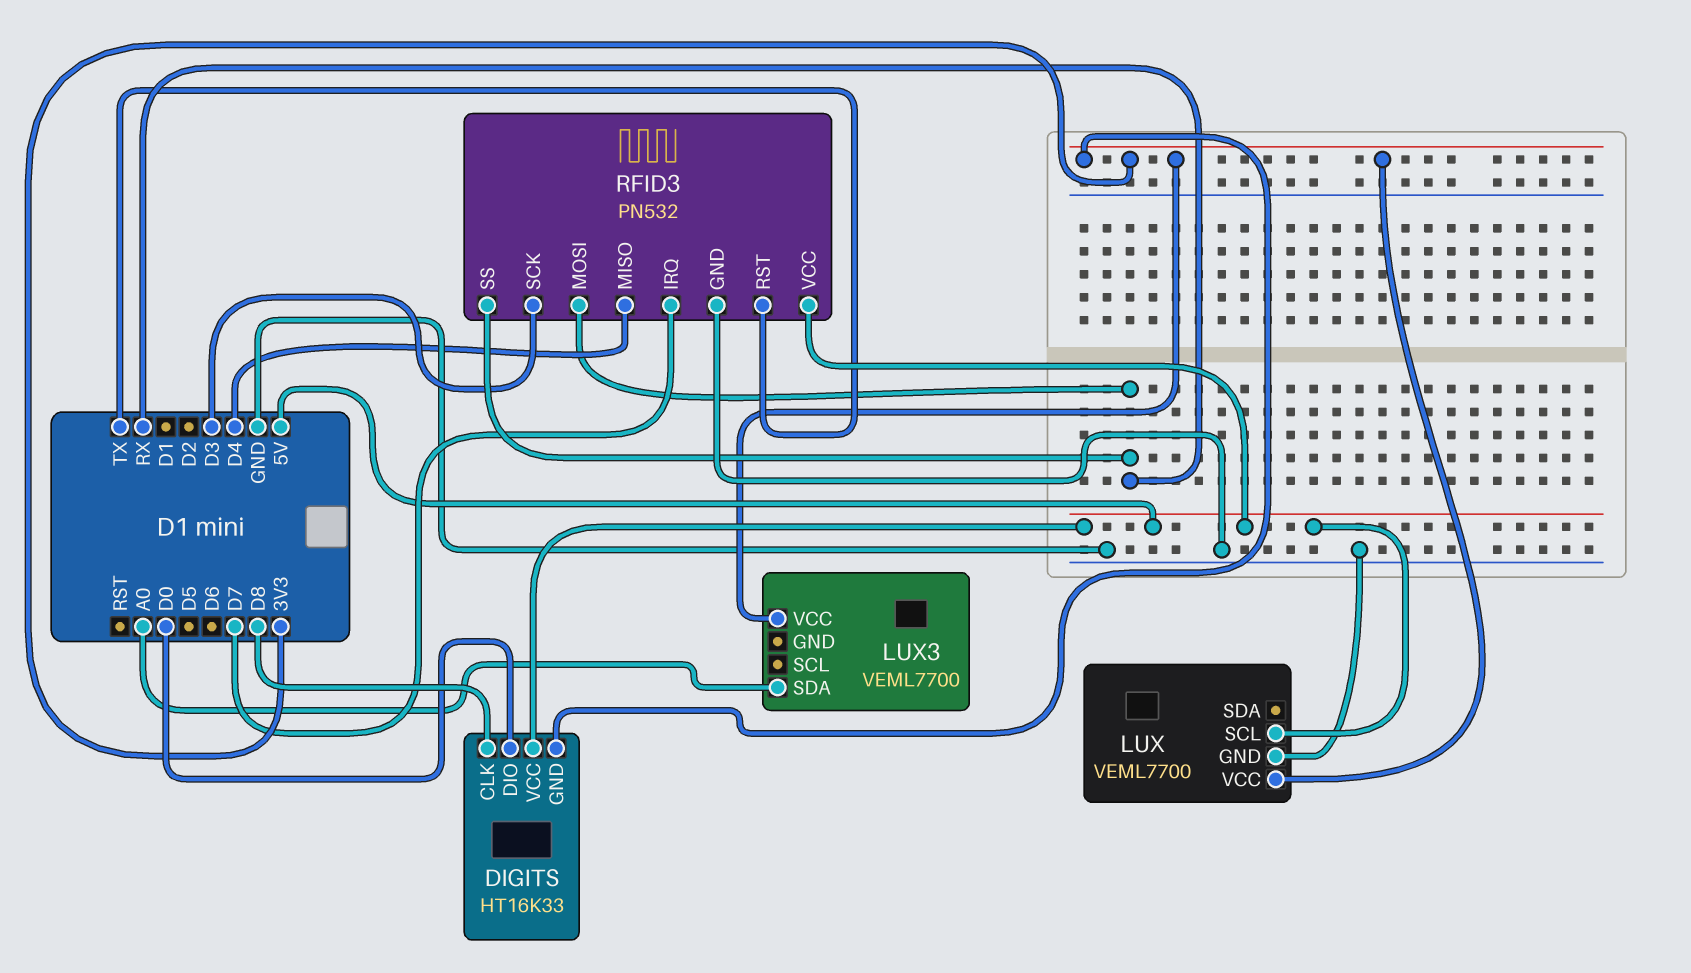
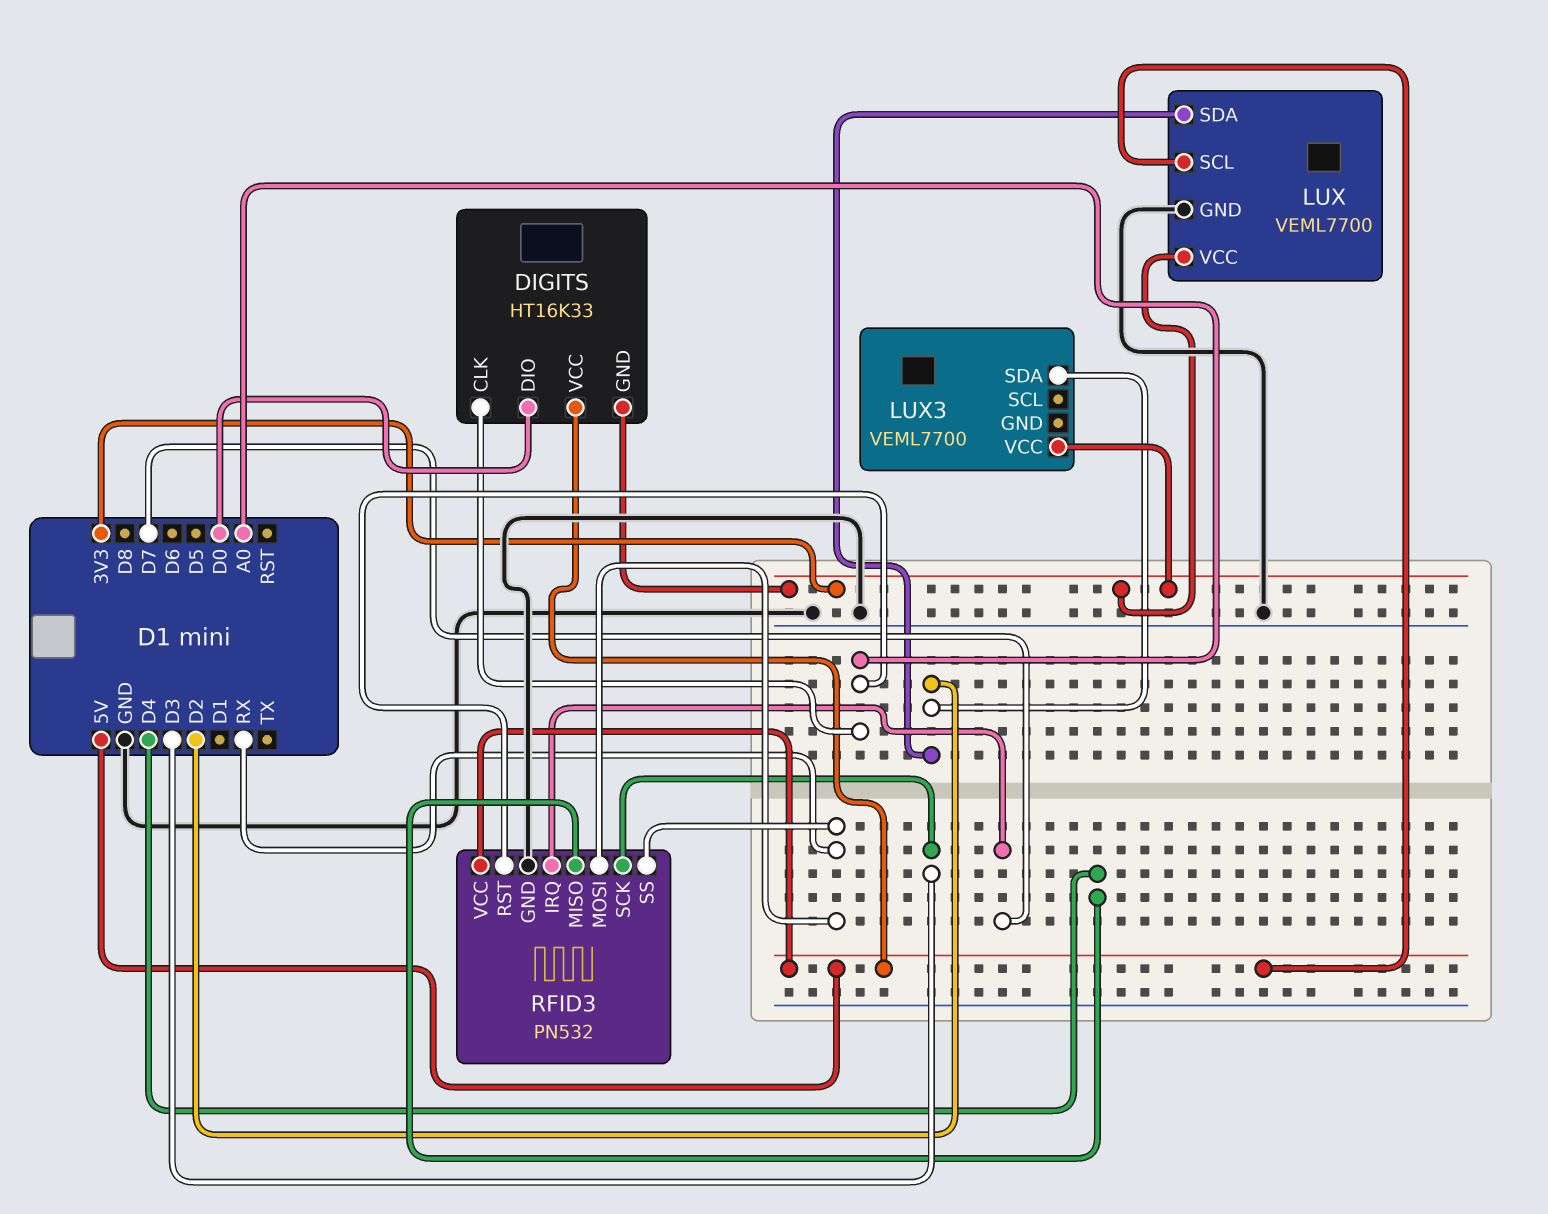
DIGITS pin CLK: D8 -> A0
LUX pin SDA: none -> D2
LUX3 pin SDA: A0 -> D2
RFID3 pin RST: TX -> A0

